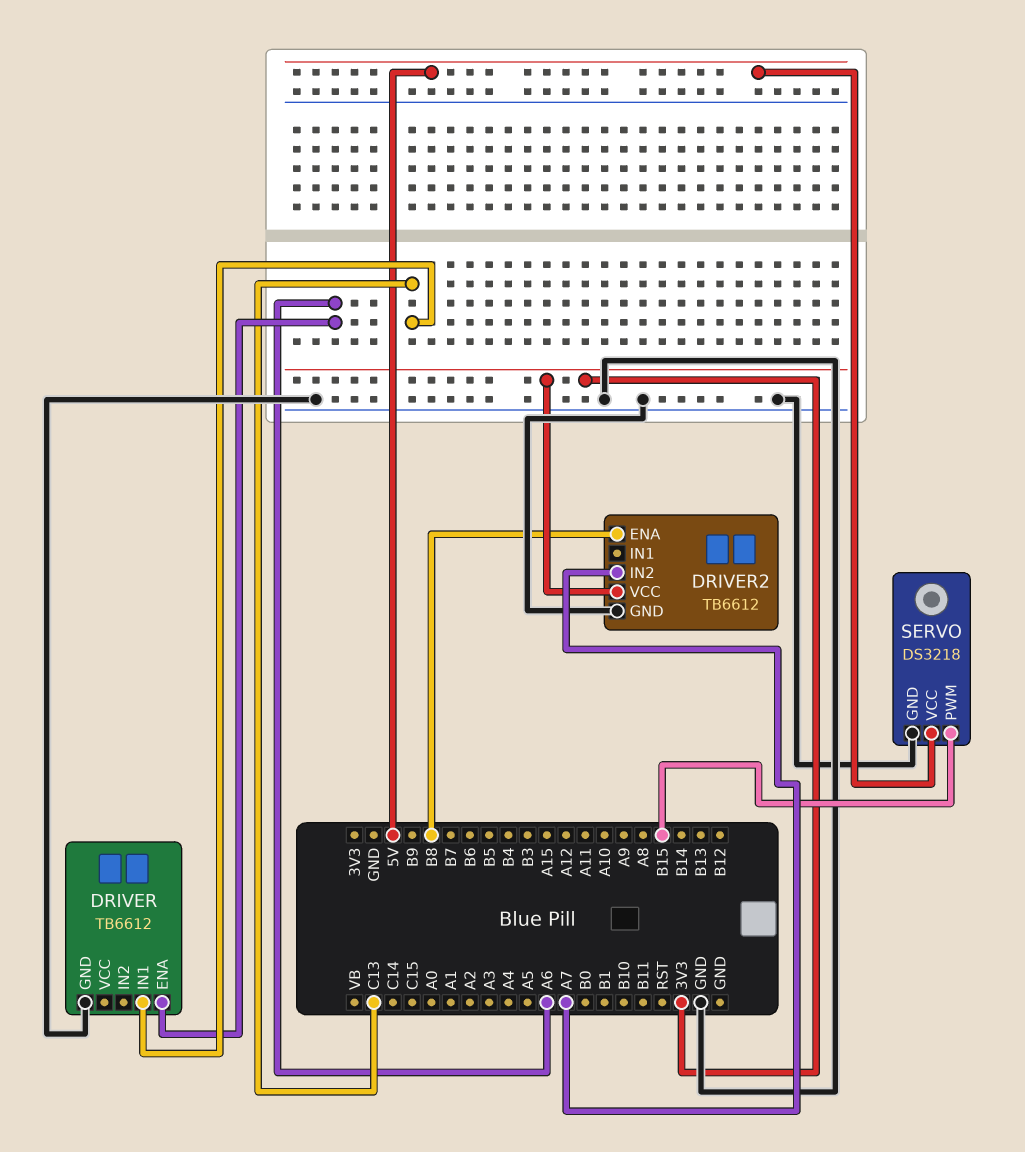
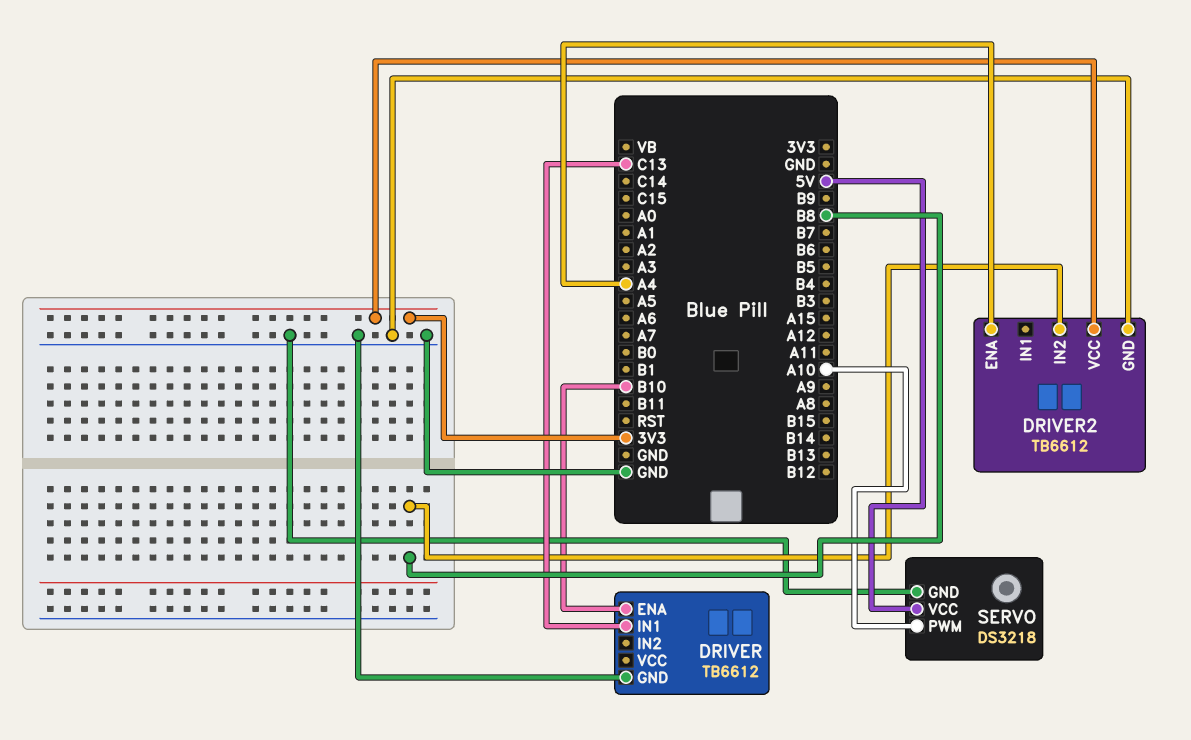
DRIVER pin ENA: A6 -> B10
DRIVER2 pin ENA: B8 -> A4
DRIVER2 pin IN2: A7 -> B8
SERVO pin PWM: B15 -> A10

